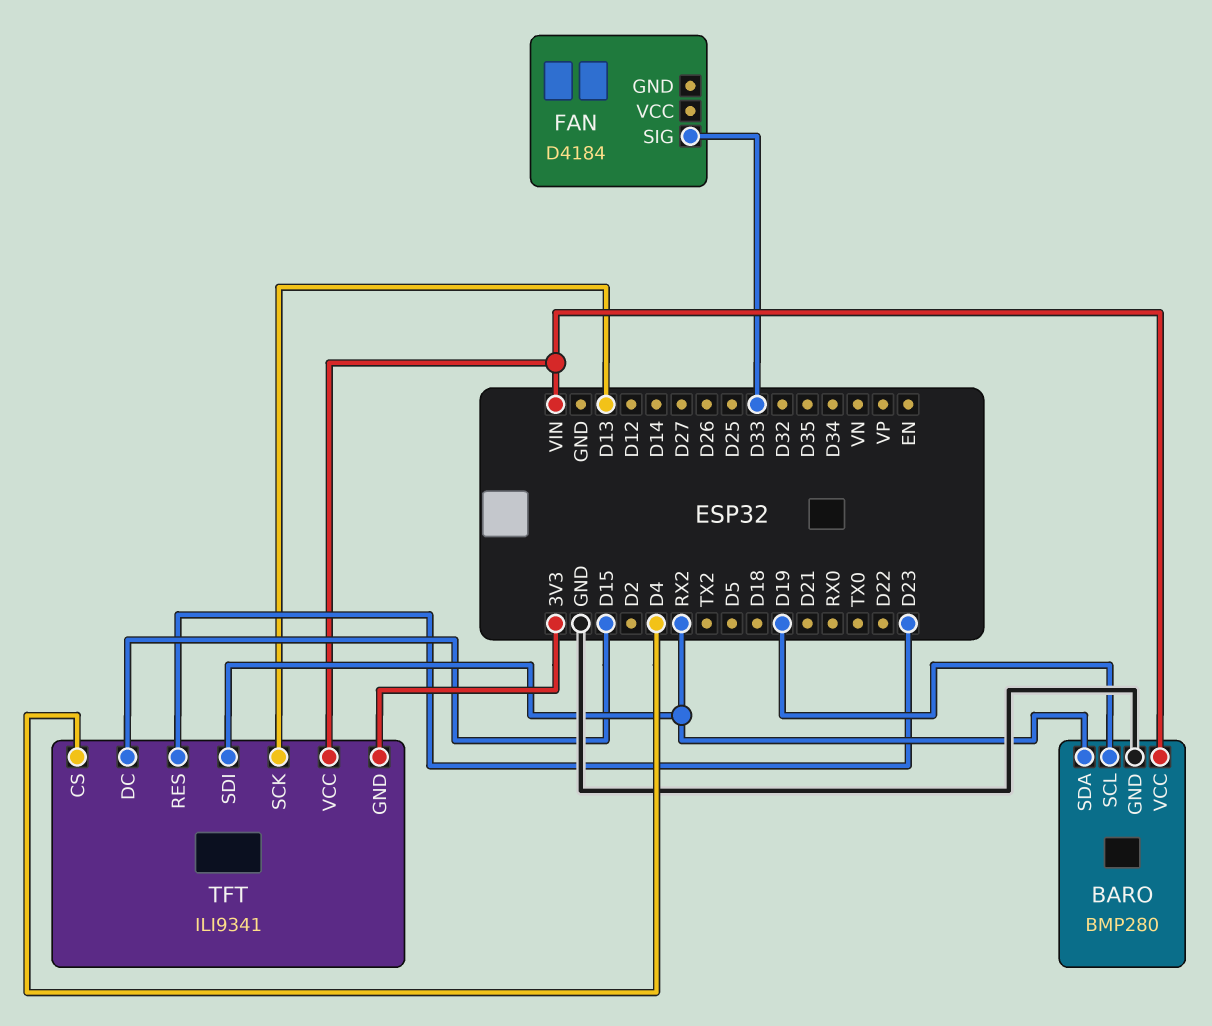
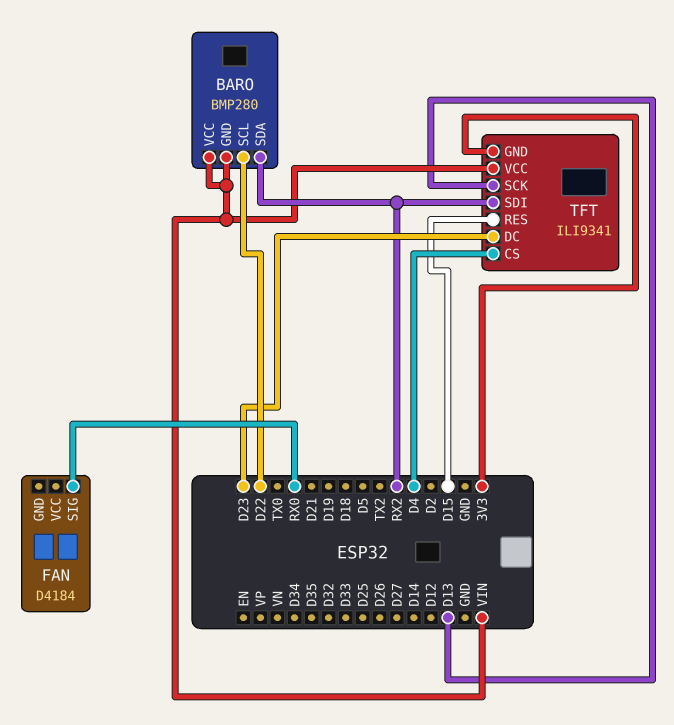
BARO pin GND: GND -> VIN
BARO pin SCL: D19 -> D22
FAN pin SIG: D33 -> RX0
TFT pin DC: D15 -> D23
TFT pin RES: D23 -> D15

